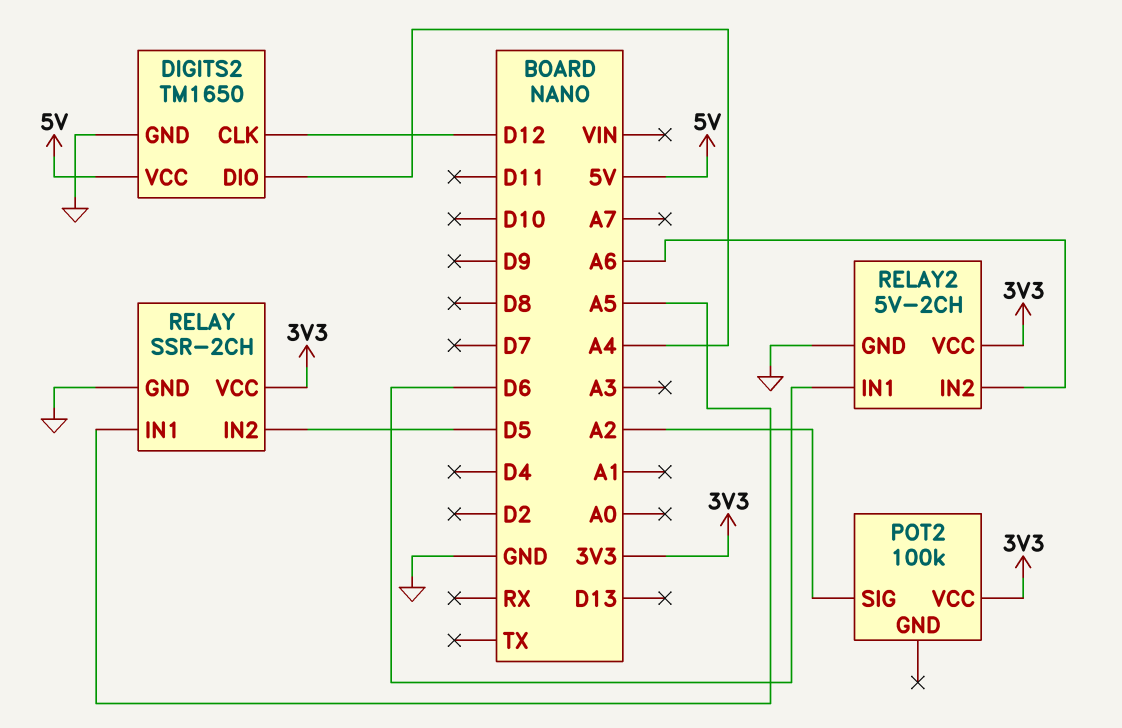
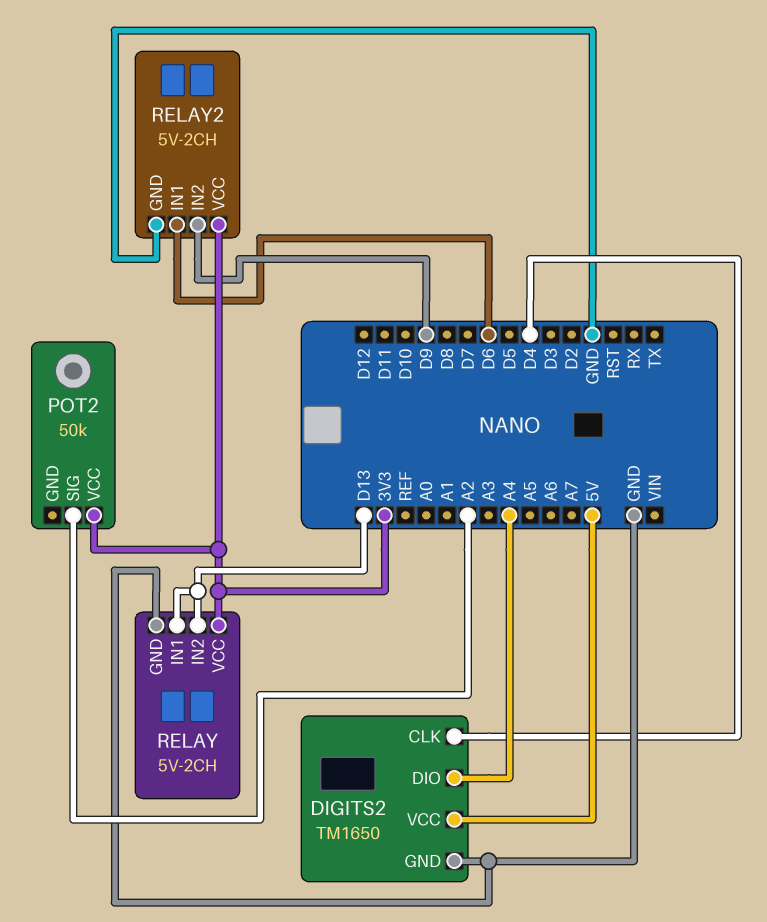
DIGITS2 pin CLK: D12 -> D4
POT2: 100k -> 50k
RELAY: SSR-2CH -> 5V-2CH
RELAY pin IN1: A5 -> D13
RELAY pin IN2: D5 -> D13
RELAY2 pin IN2: A6 -> D9

